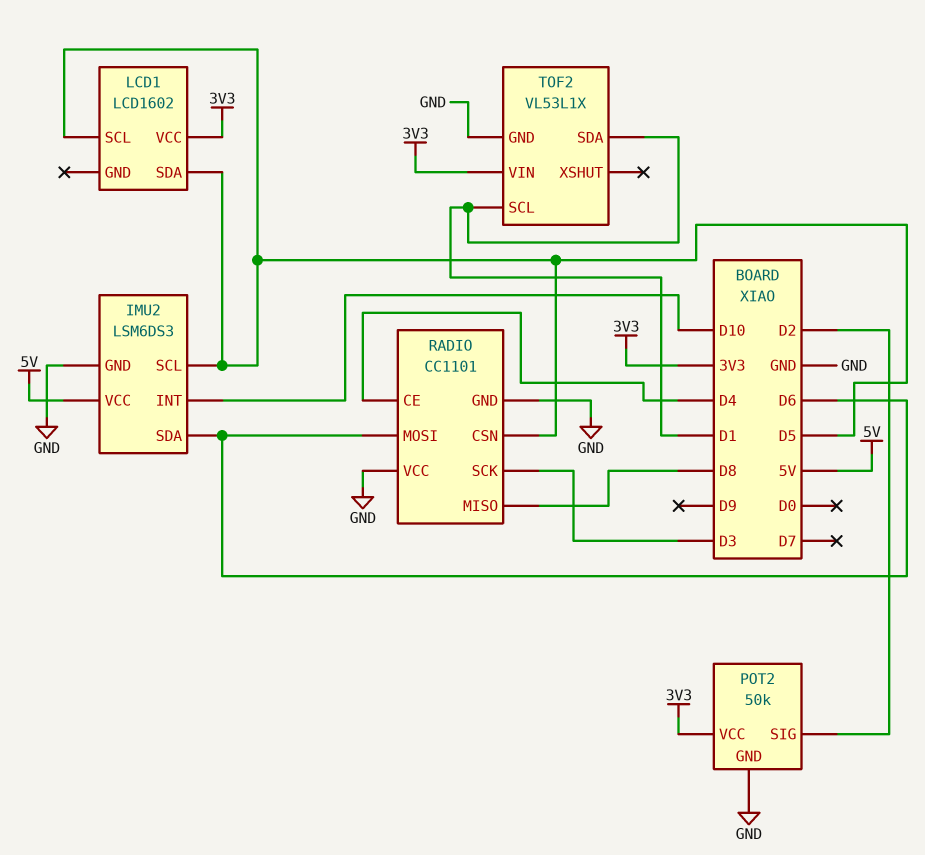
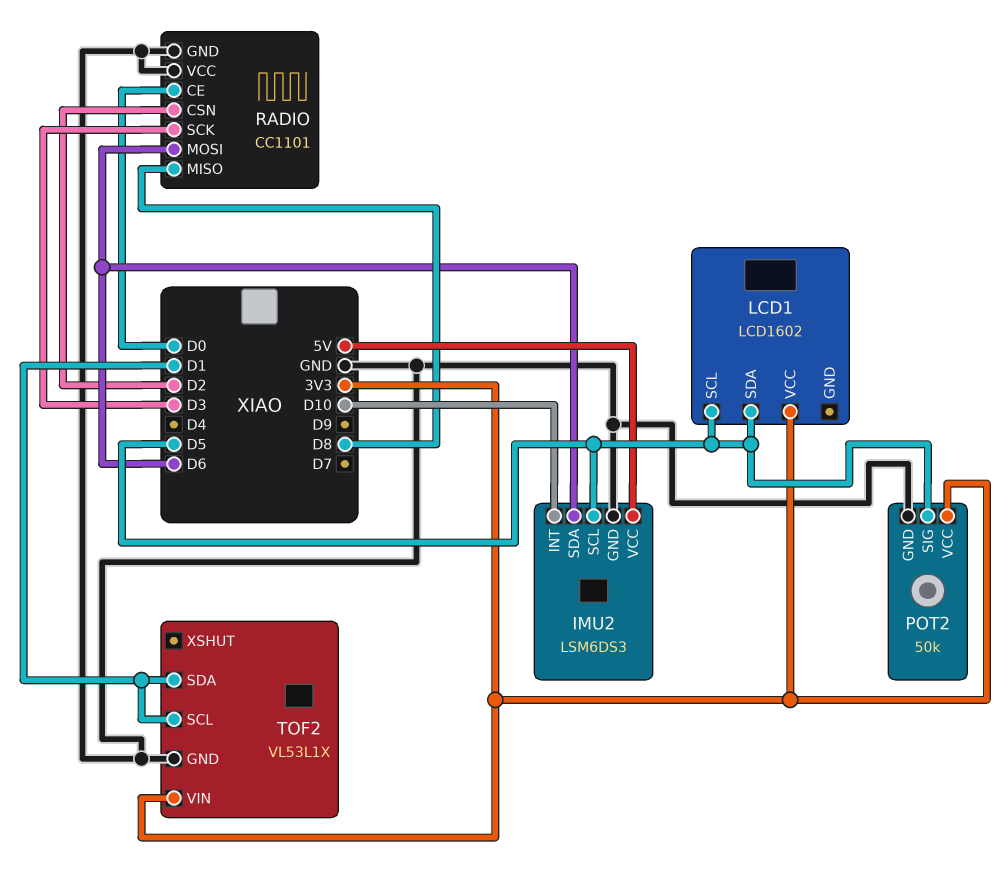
POT2 pin SIG: D2 -> D5
RADIO pin CE: D4 -> D0
RADIO pin CSN: D5 -> D2

